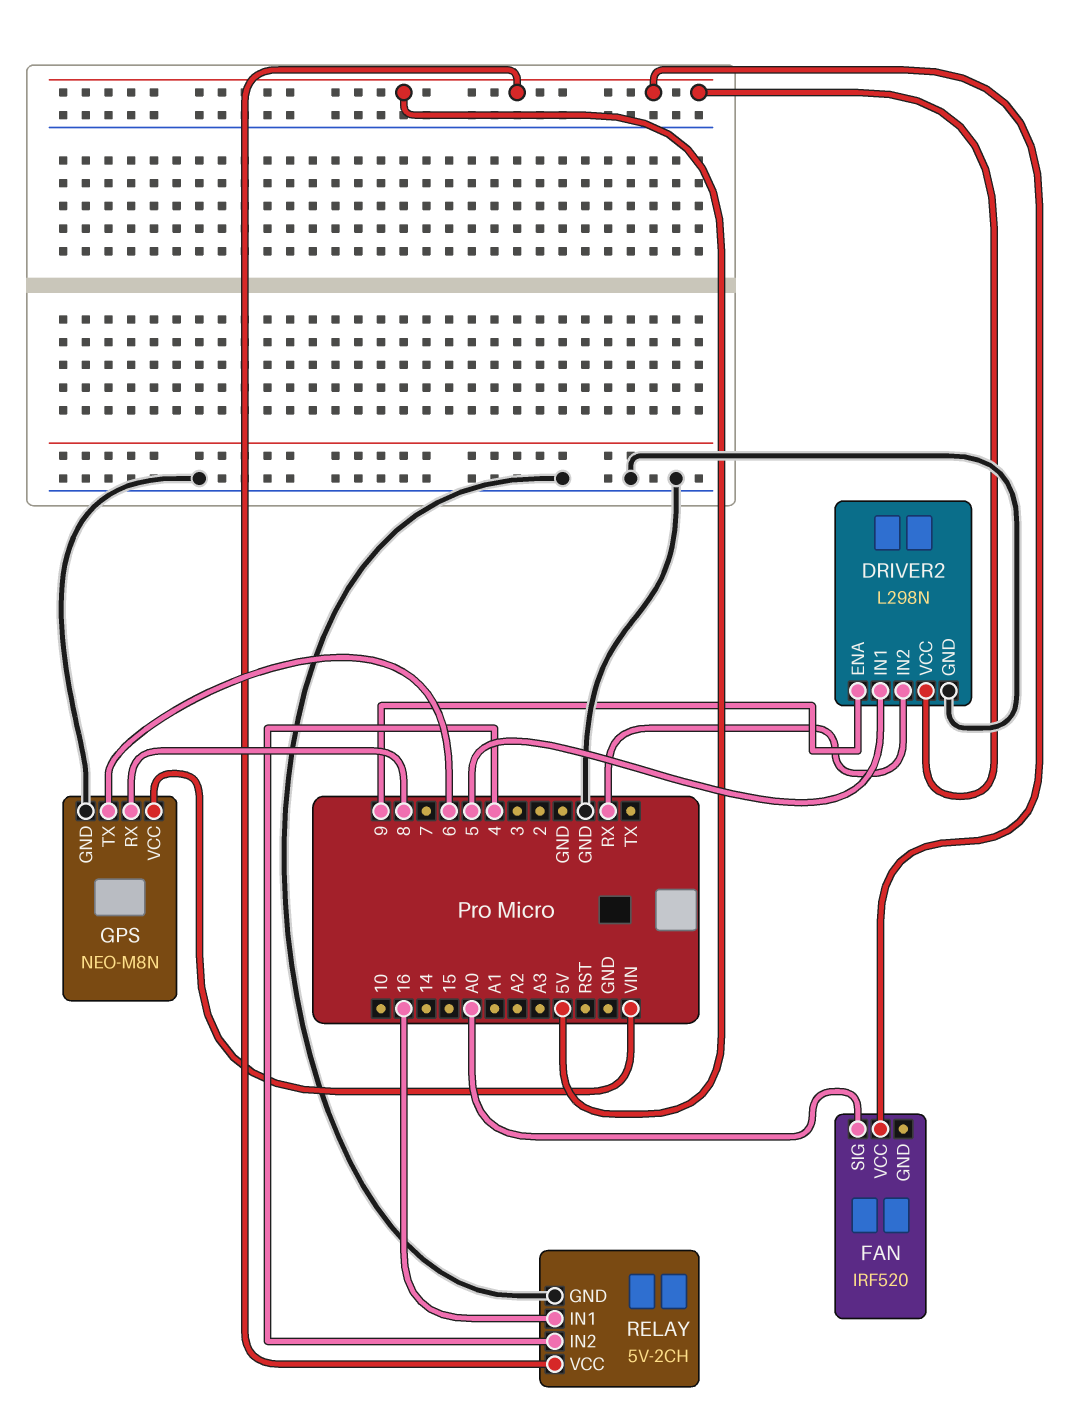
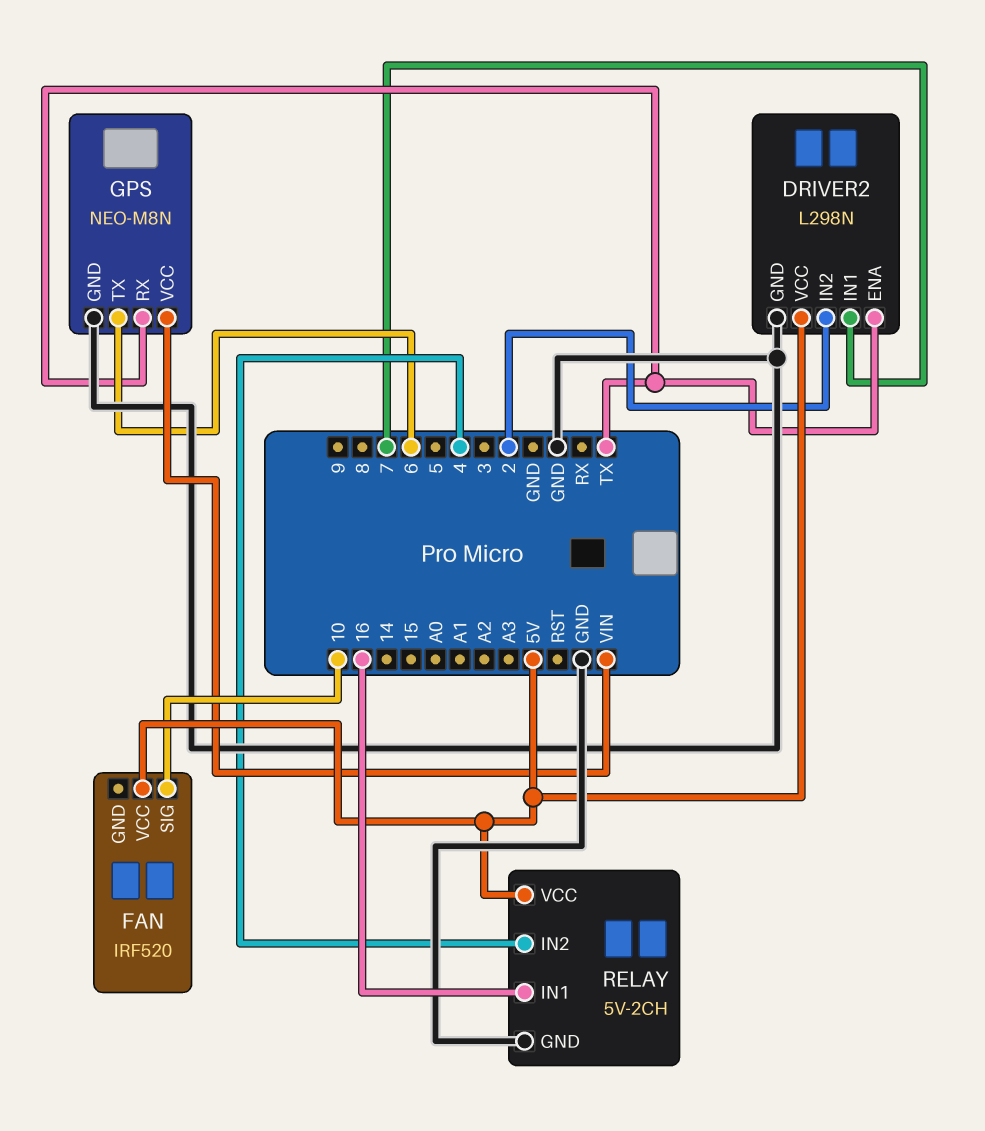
DRIVER2 pin ENA: 9 -> TX
DRIVER2 pin IN1: 5 -> 7
DRIVER2 pin IN2: RX -> 2
FAN pin SIG: A0 -> 10
GPS pin RX: 8 -> TX

